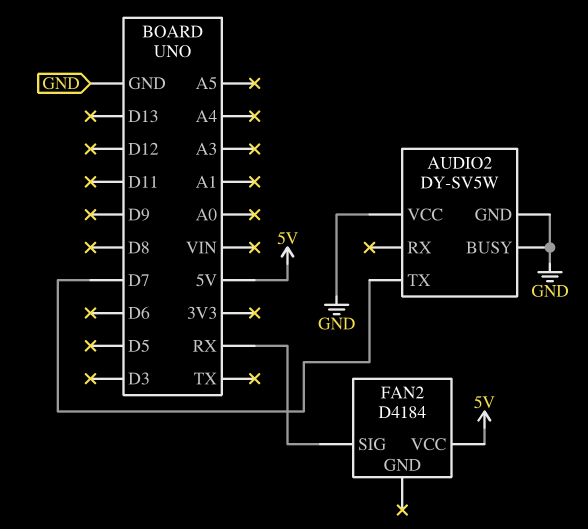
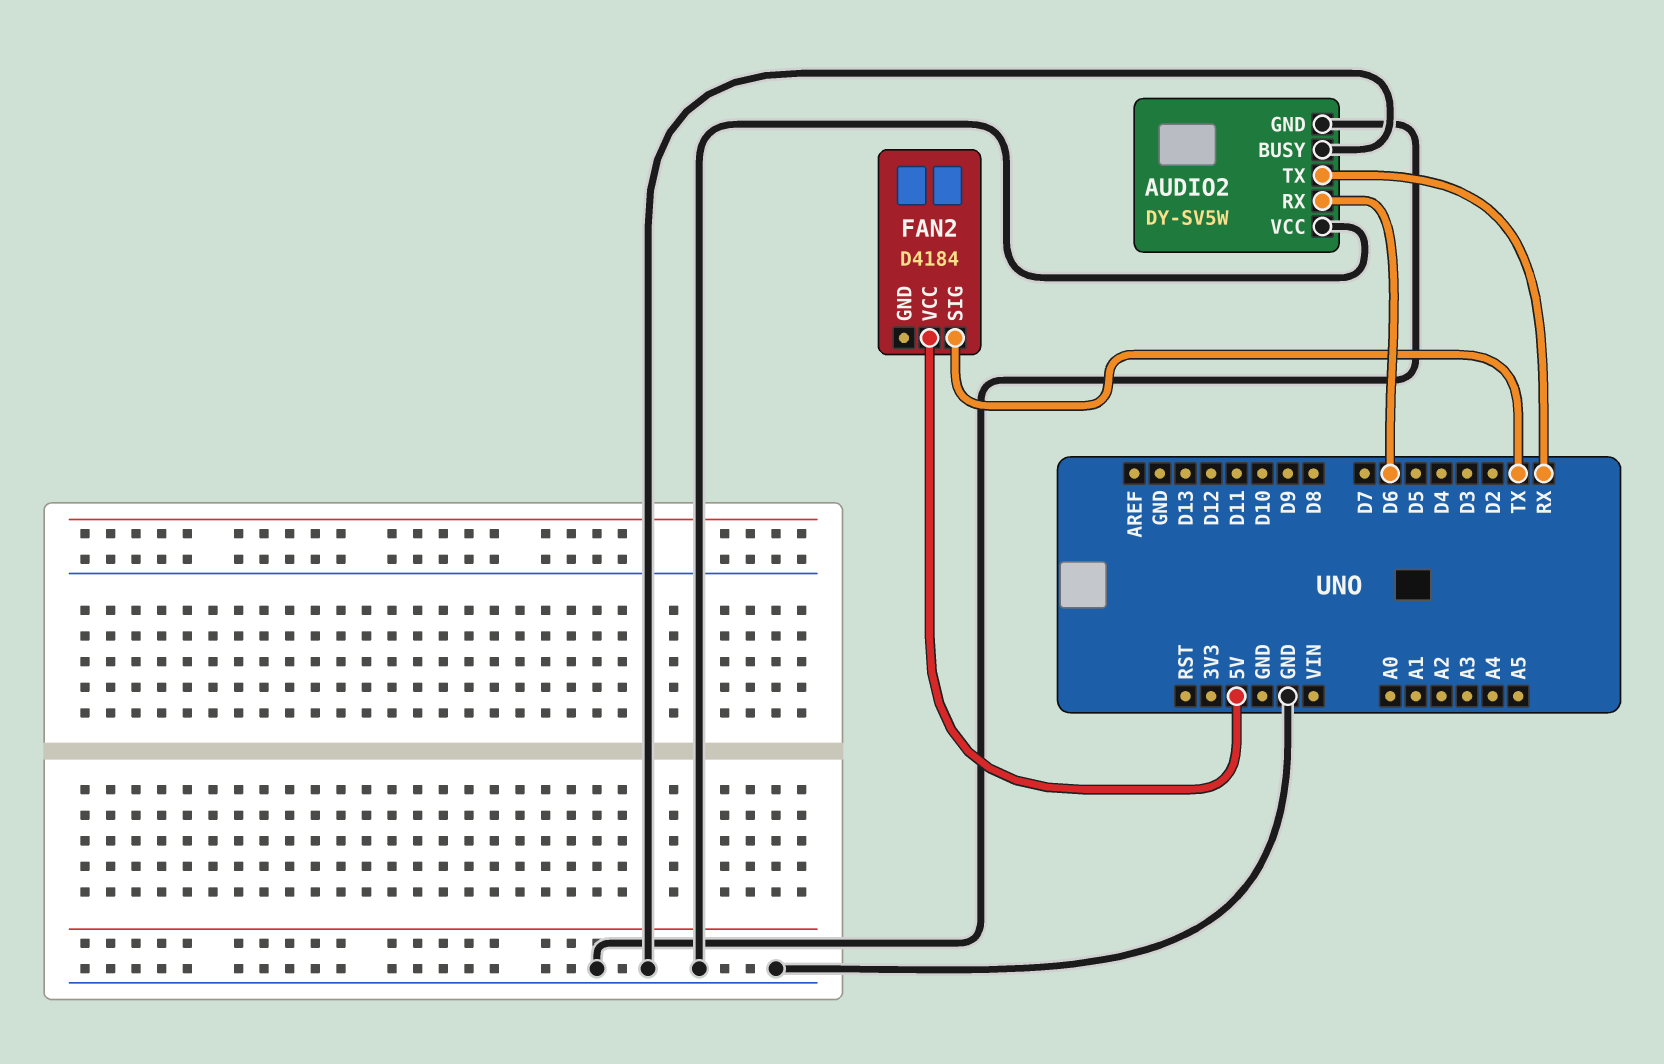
AUDIO2 pin RX: none -> D6
AUDIO2 pin TX: D7 -> RX
FAN2 pin SIG: RX -> TX

